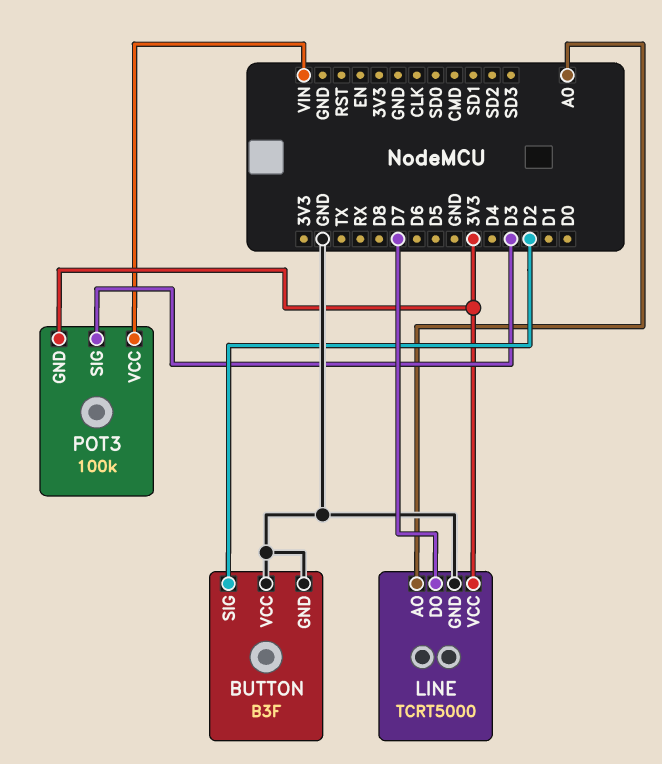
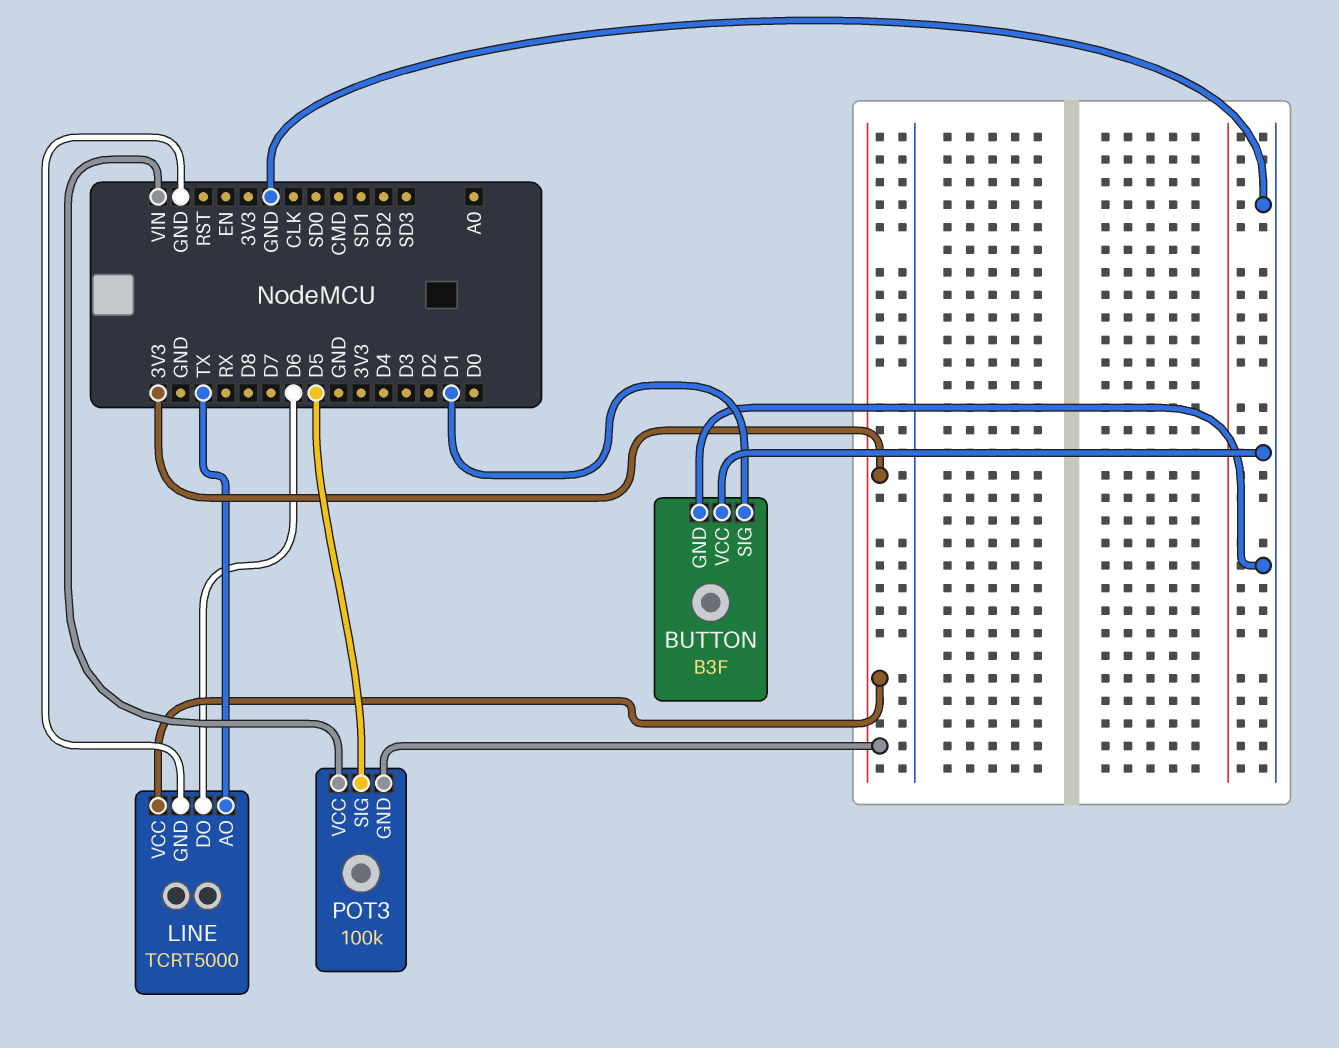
BUTTON pin SIG: D2 -> D1
LINE pin AO: A0 -> TX
LINE pin DO: D7 -> D6
POT3 pin SIG: D3 -> D5

